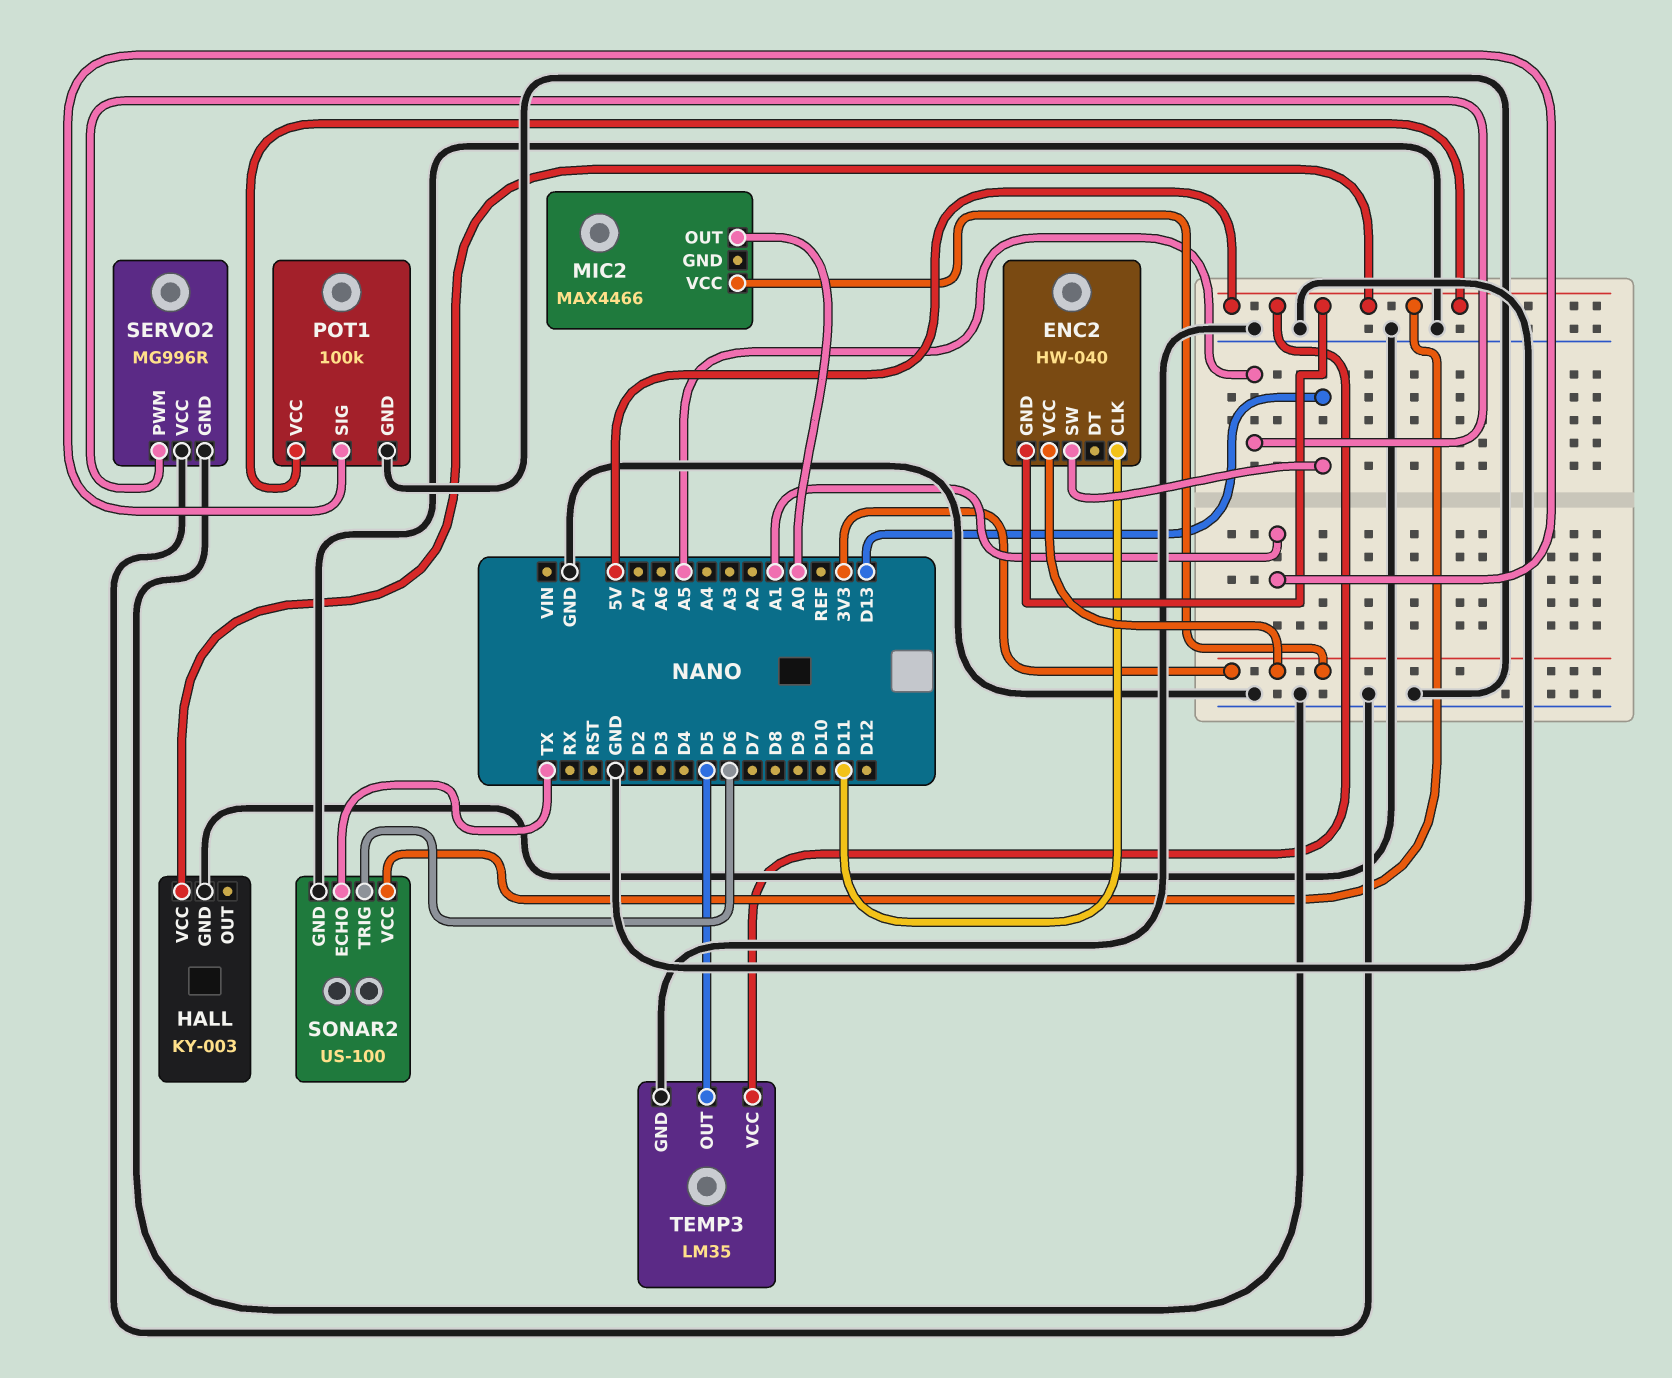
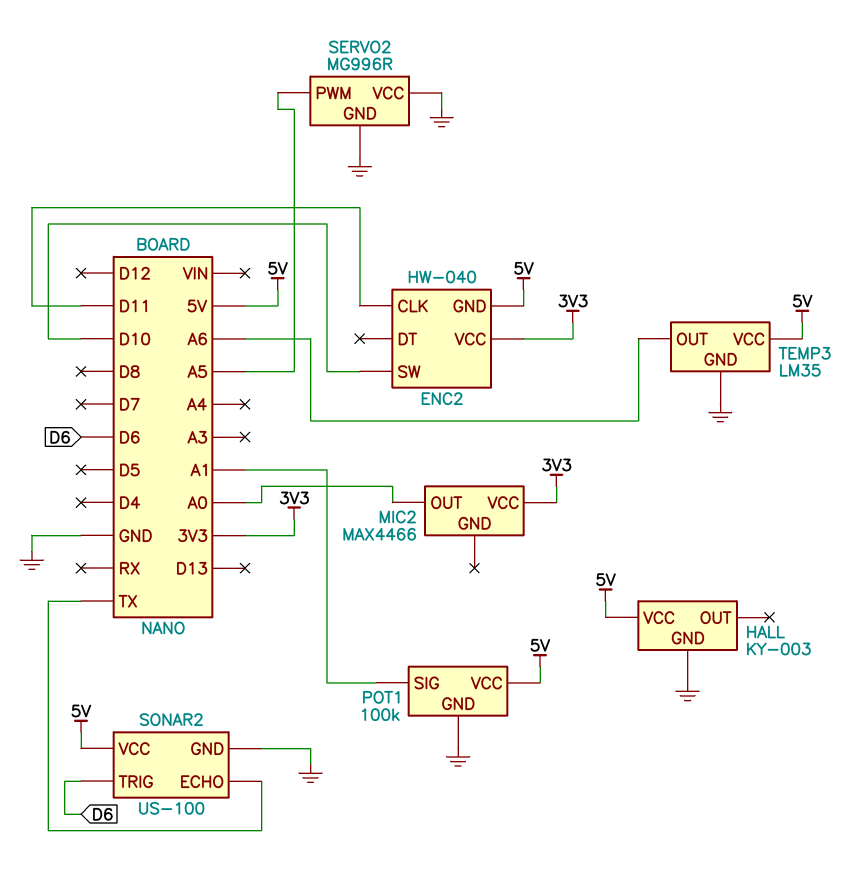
ENC2 pin SW: D13 -> D10
TEMP3 pin OUT: D5 -> A6

